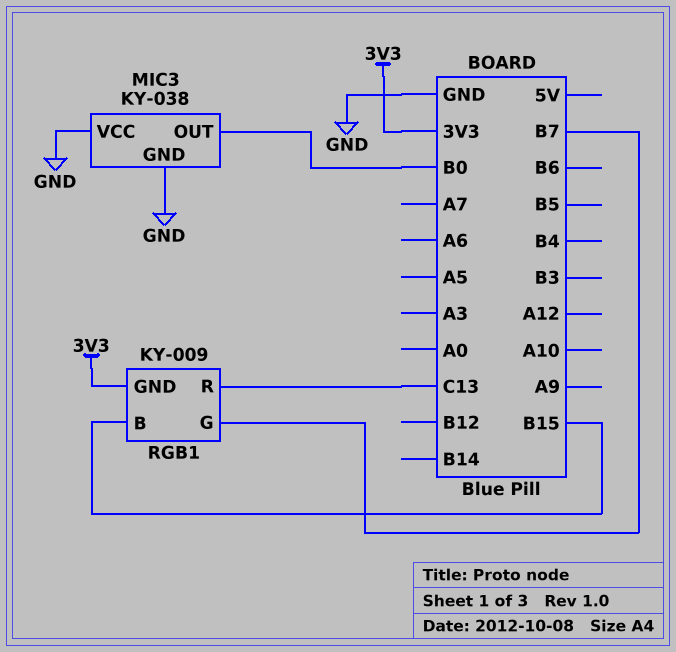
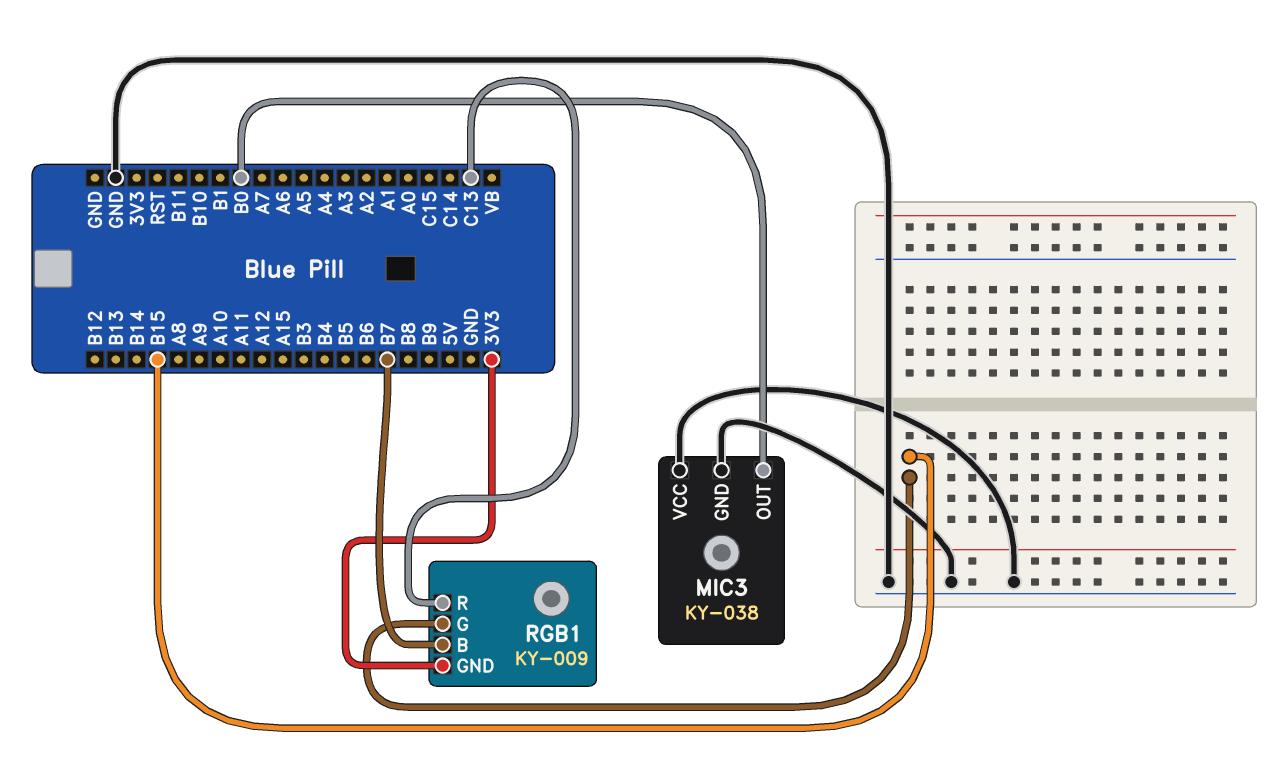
RGB1 pin B: B15 -> B7
RGB1 pin G: B7 -> B15

